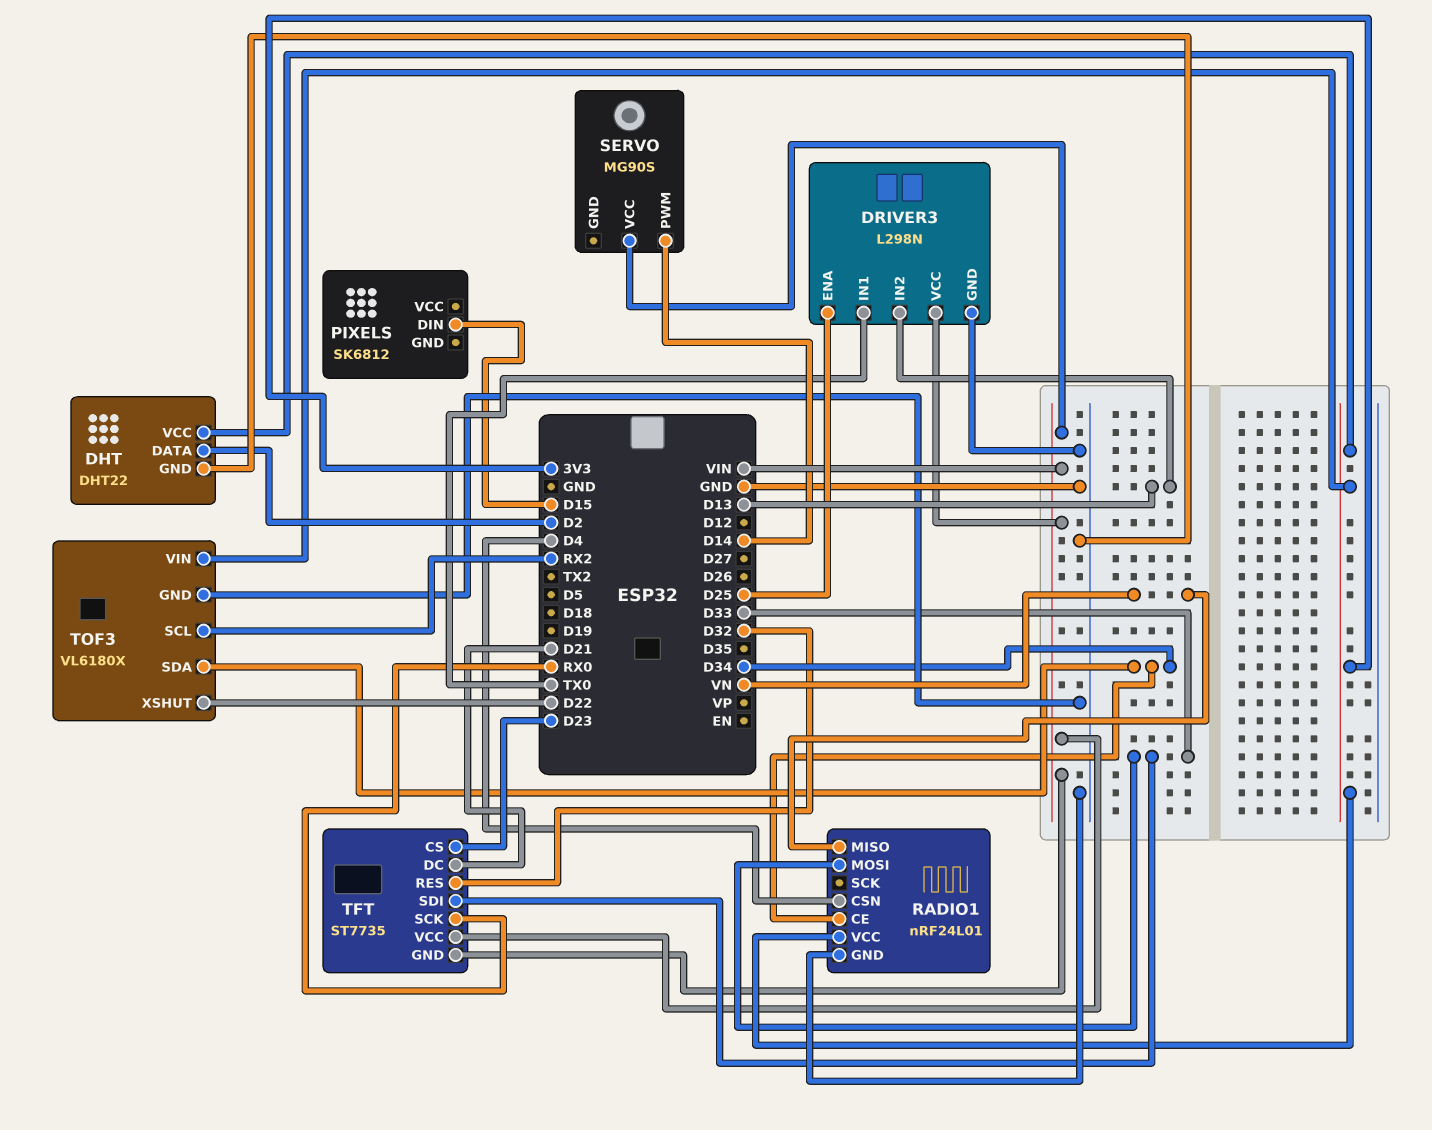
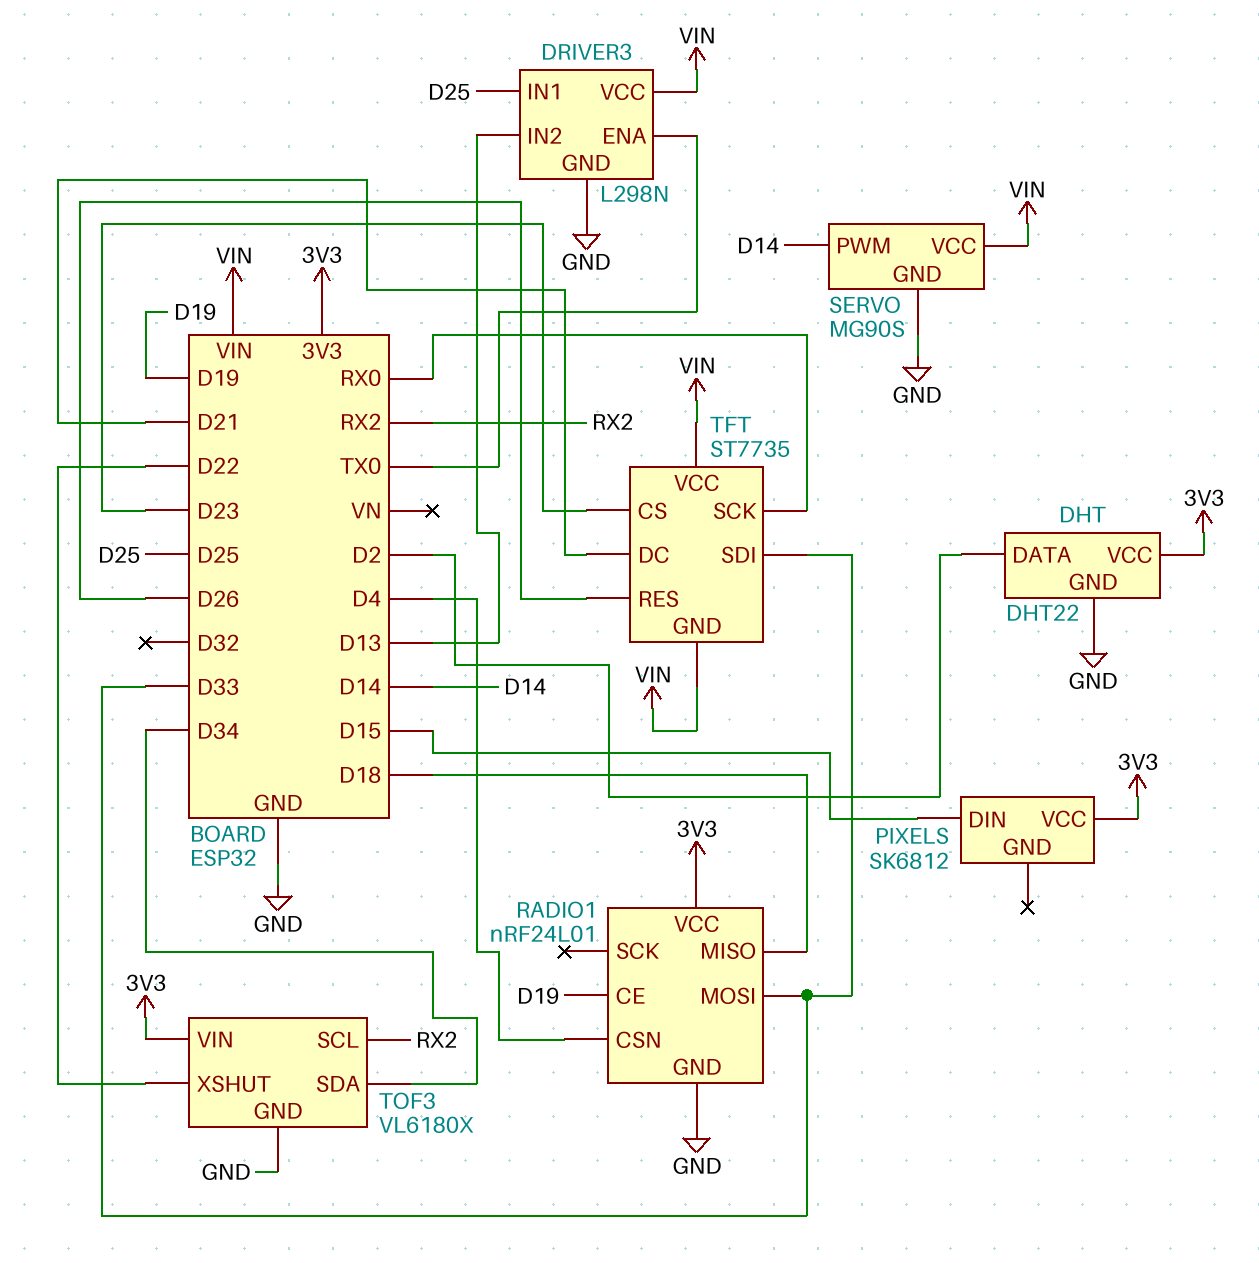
DRIVER3 pin ENA: D25 -> TX0
DRIVER3 pin IN1: TX0 -> D25
PIXELS pin VCC: none -> 3V3
RADIO1 pin CE: D34 -> D19
RADIO1 pin MISO: VN -> D18
SERVO pin GND: none -> GND
TFT pin RES: D32 -> D26

